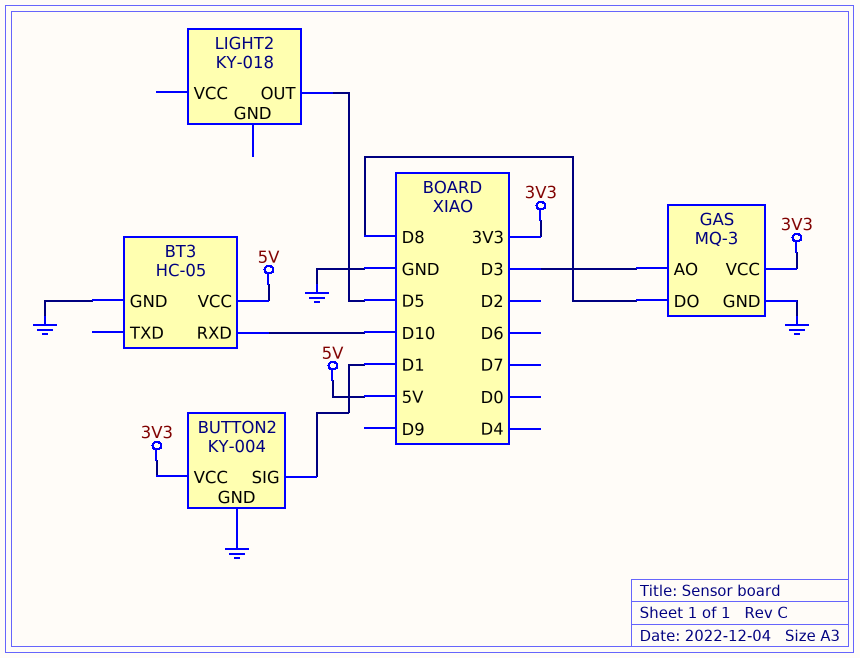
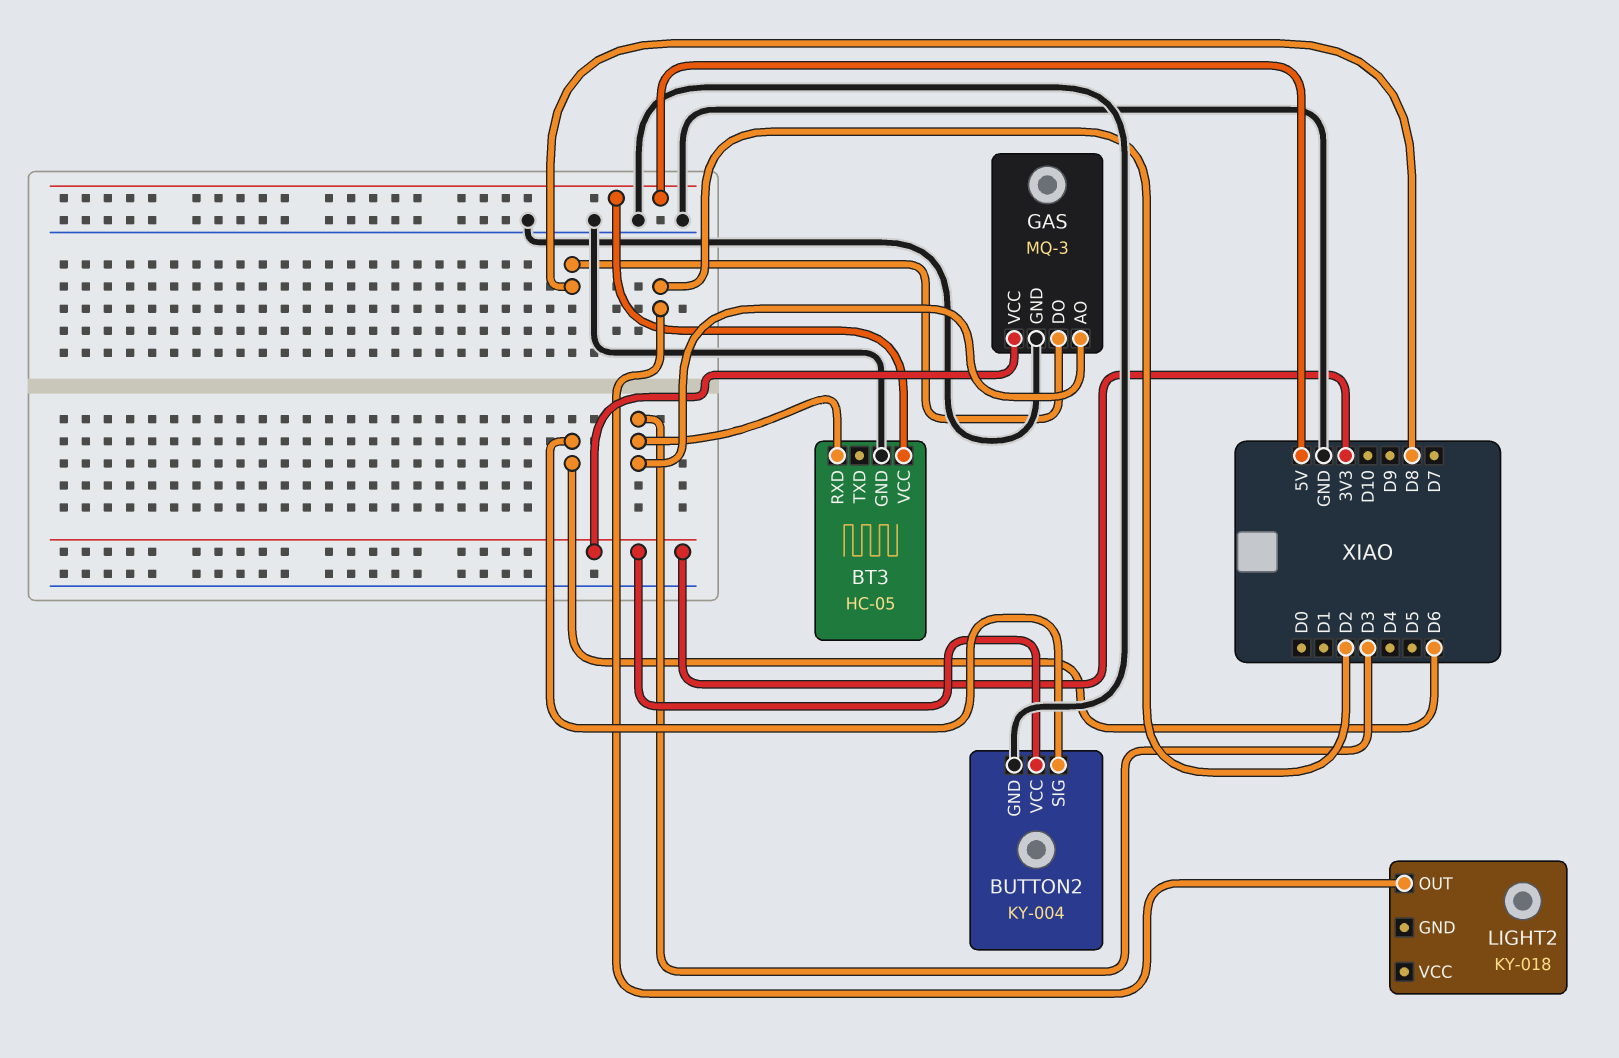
BT3 pin RXD: D10 -> D3
BUTTON2 pin SIG: D1 -> D6
LIGHT2 pin OUT: D5 -> D2

